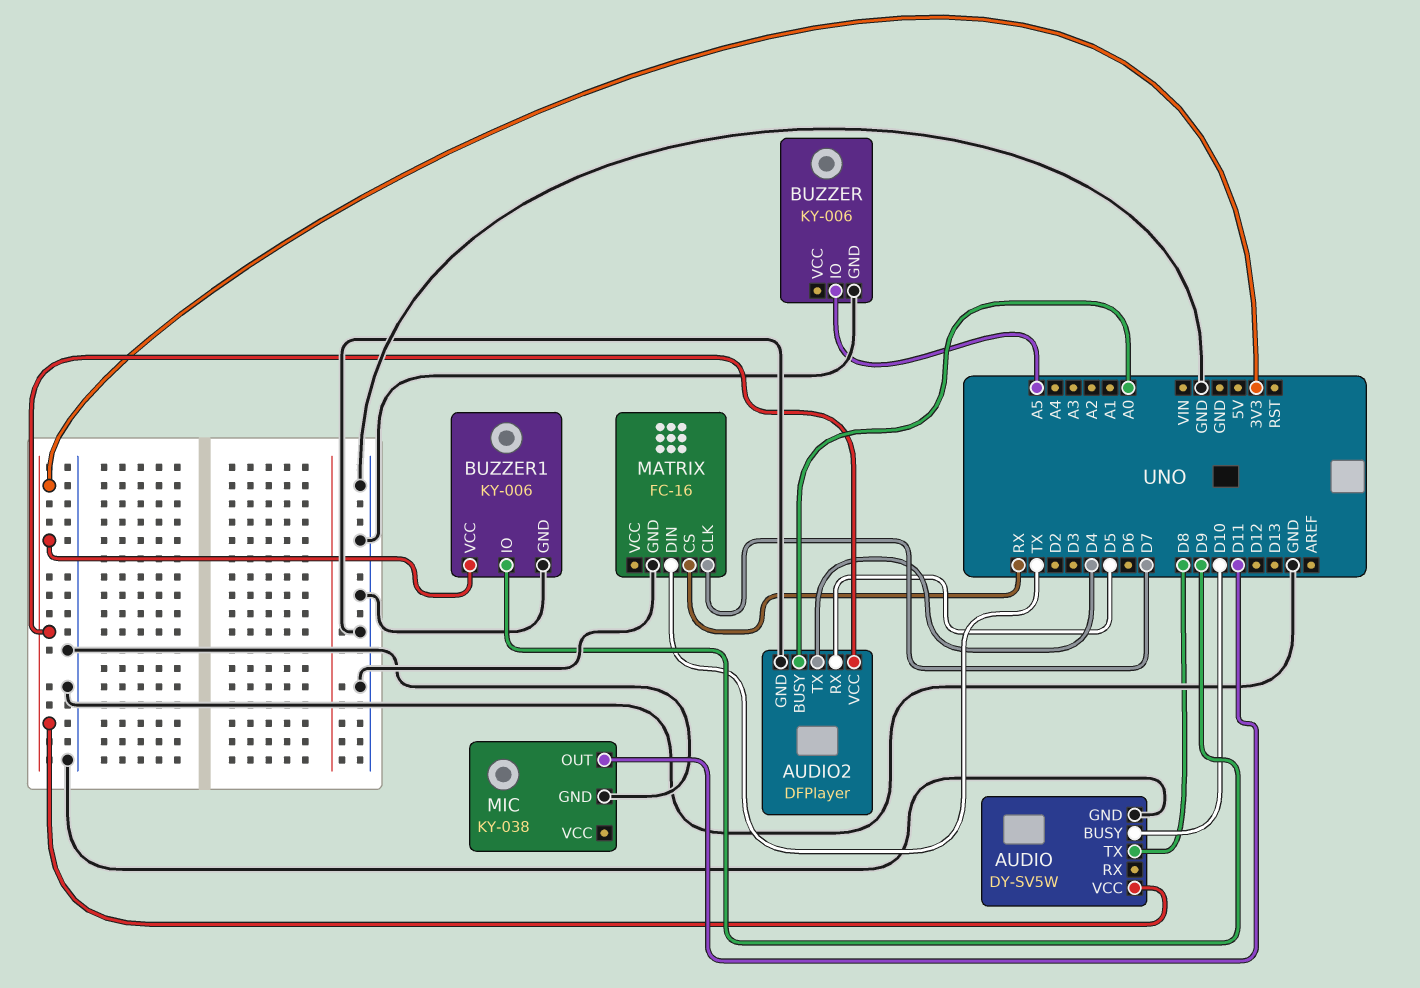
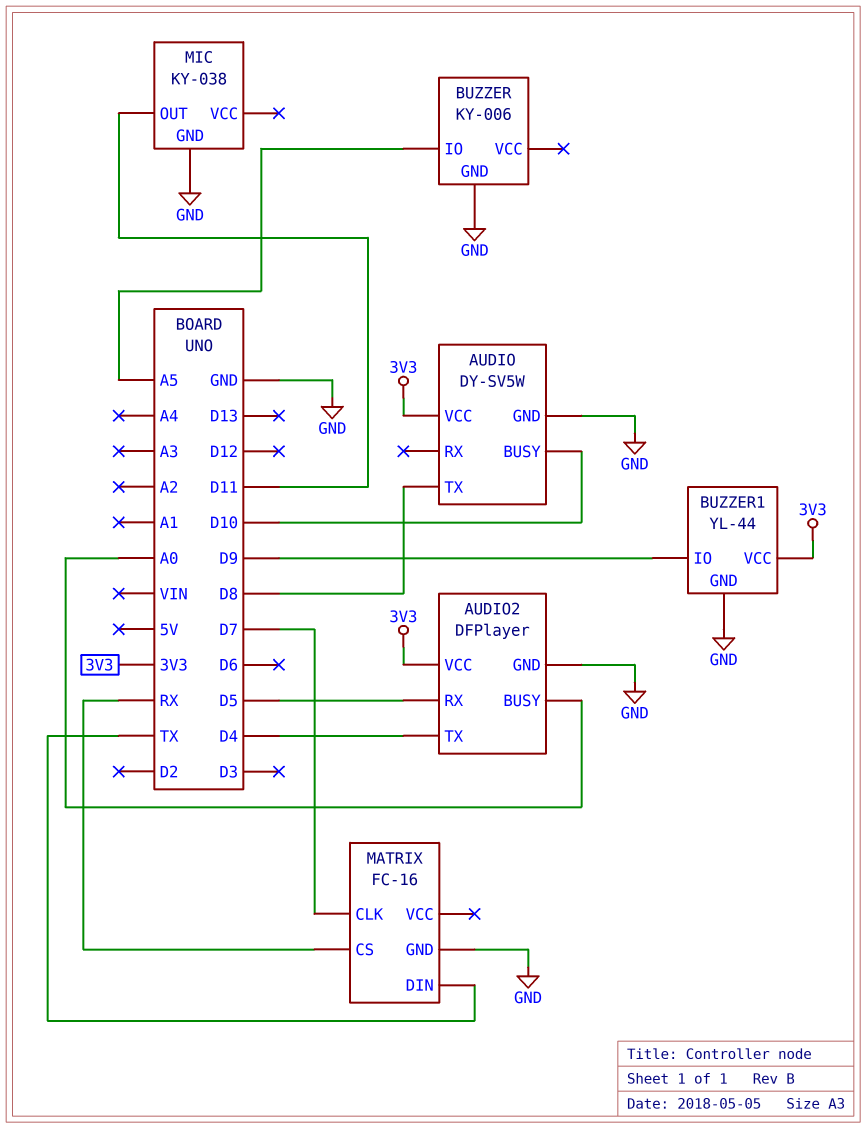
BUZZER1: KY-006 -> YL-44

